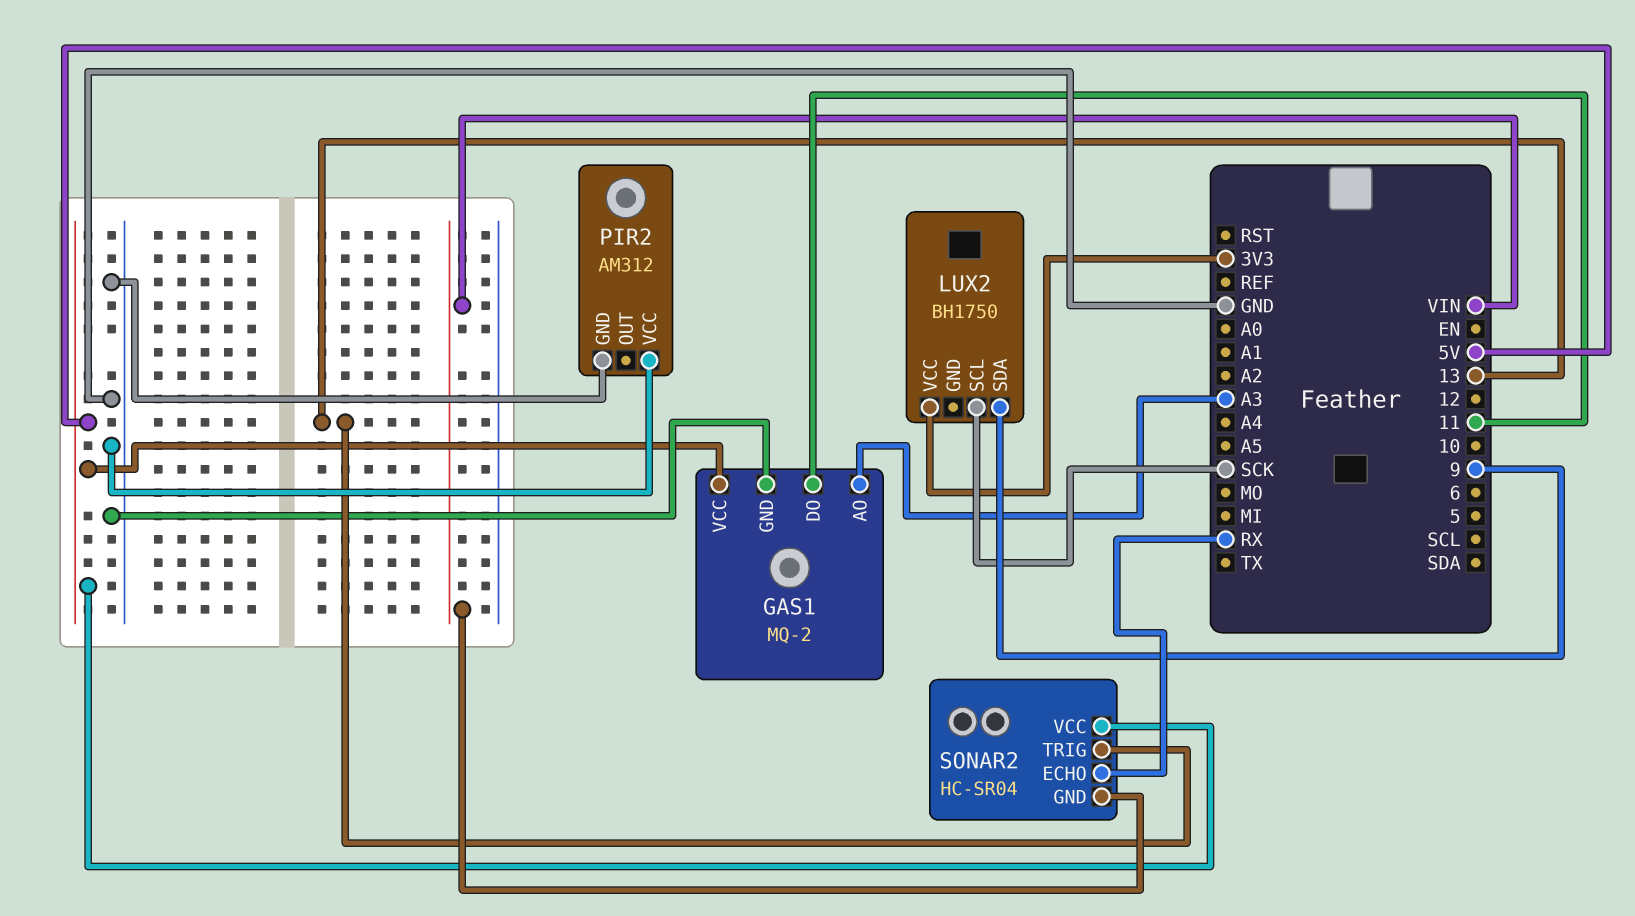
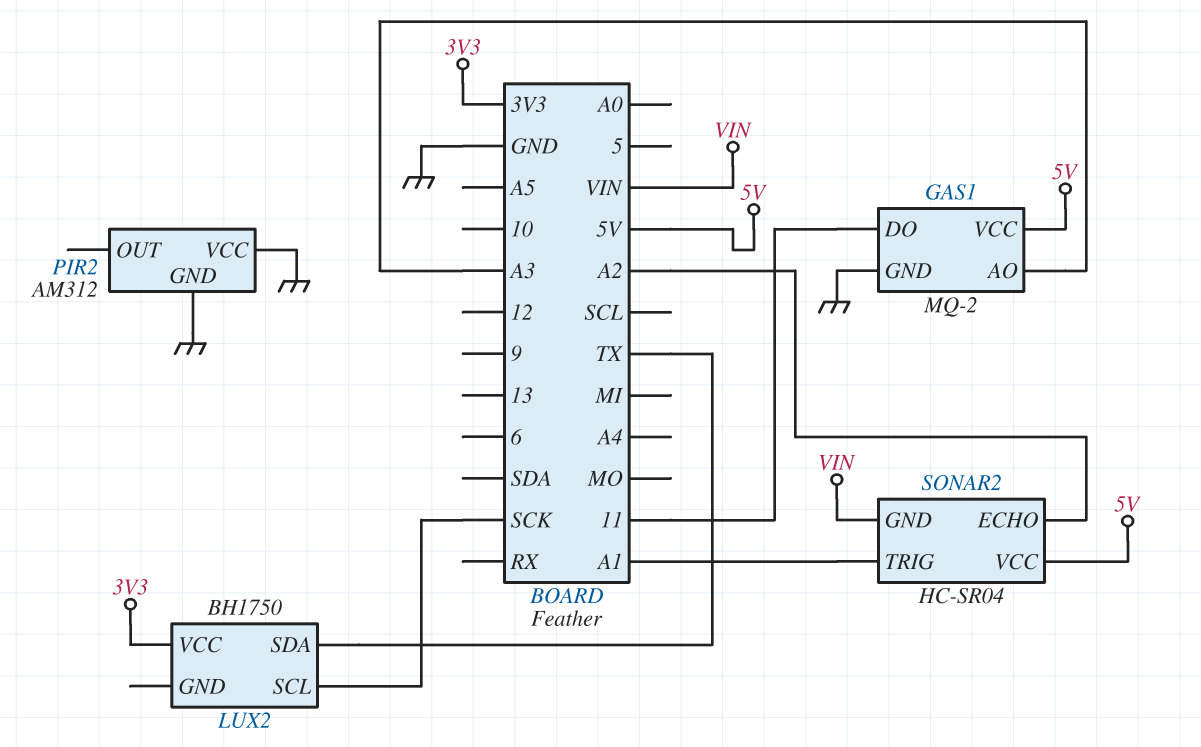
LUX2 pin SDA: 9 -> TX
SONAR2 pin ECHO: RX -> A2
SONAR2 pin TRIG: 13 -> A1

